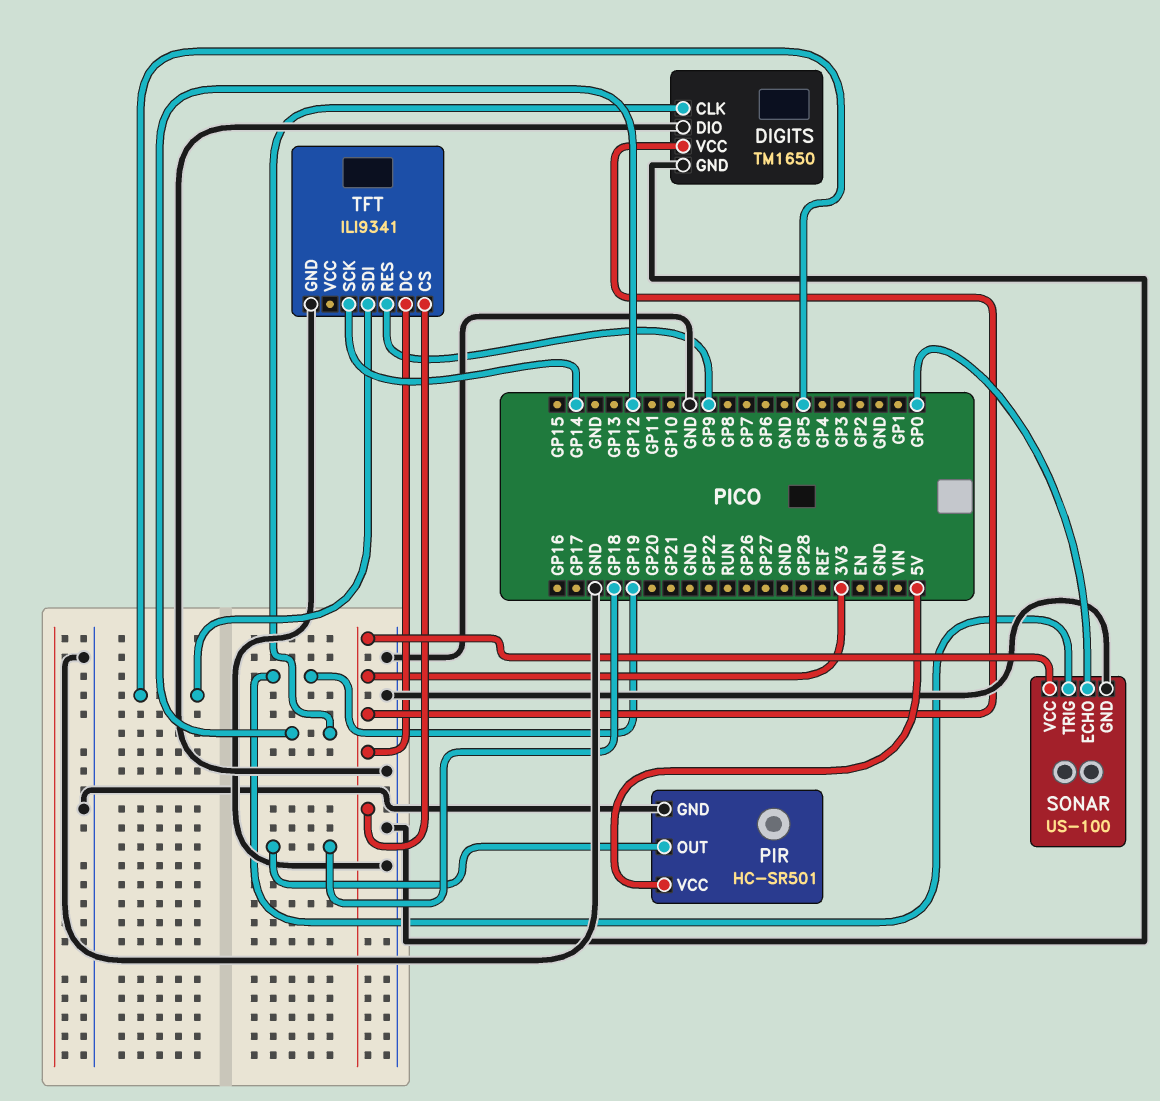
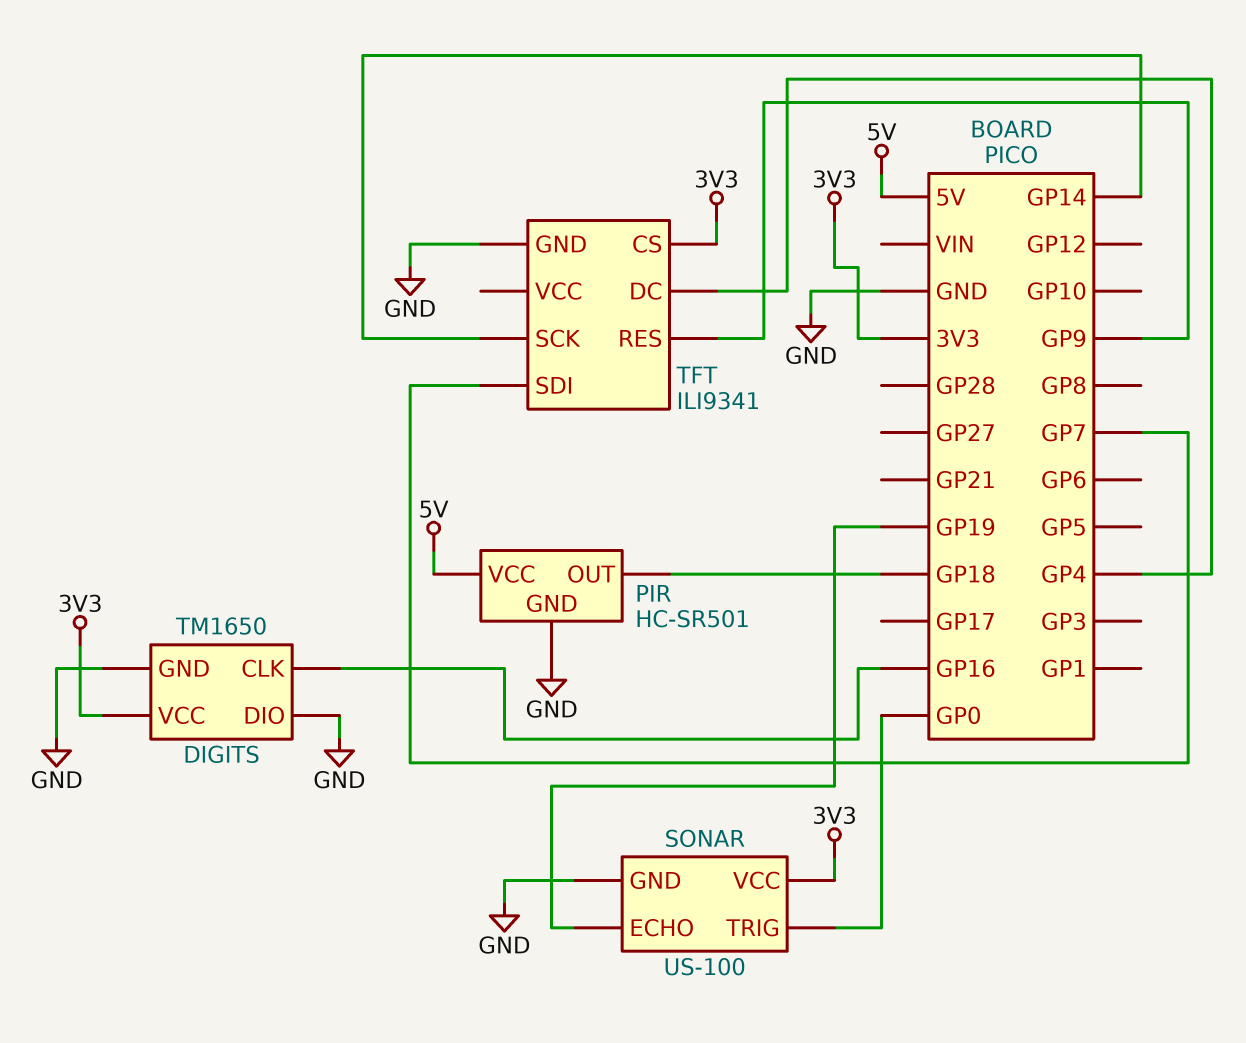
DIGITS pin CLK: GP12 -> GP16
SONAR pin ECHO: GP0 -> GP19
SONAR pin TRIG: GP19 -> GP0
TFT pin DC: 3V3 -> GP4
TFT pin SDI: GP5 -> GP7

